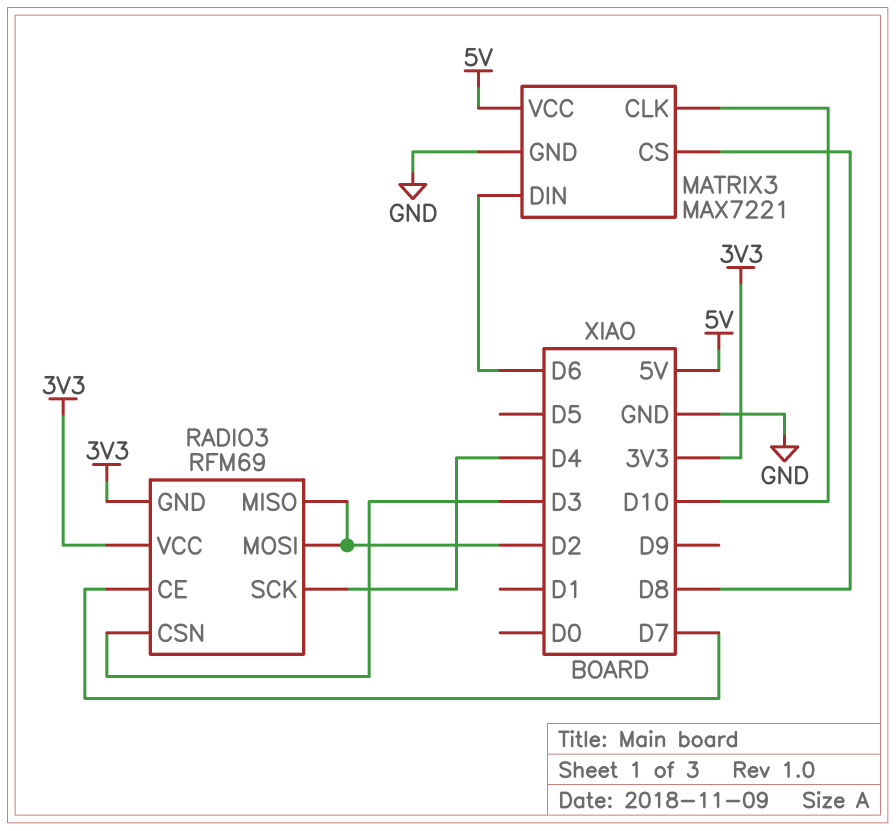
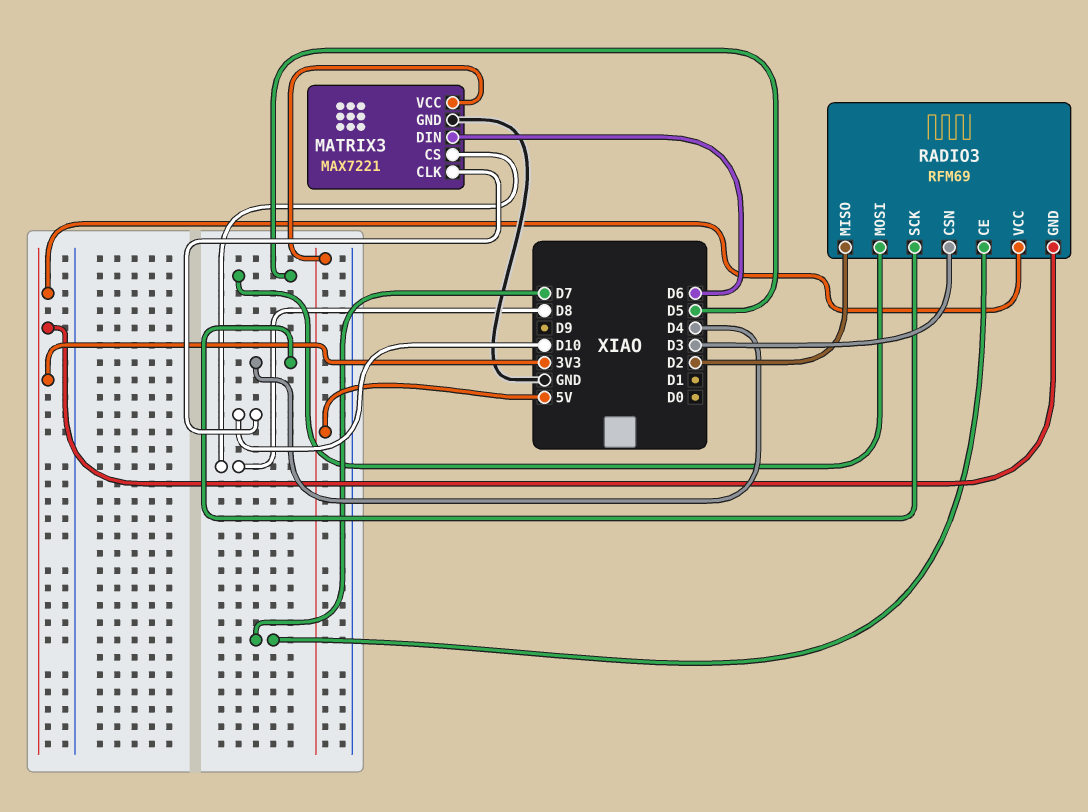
RADIO3 pin MOSI: D2 -> D5

